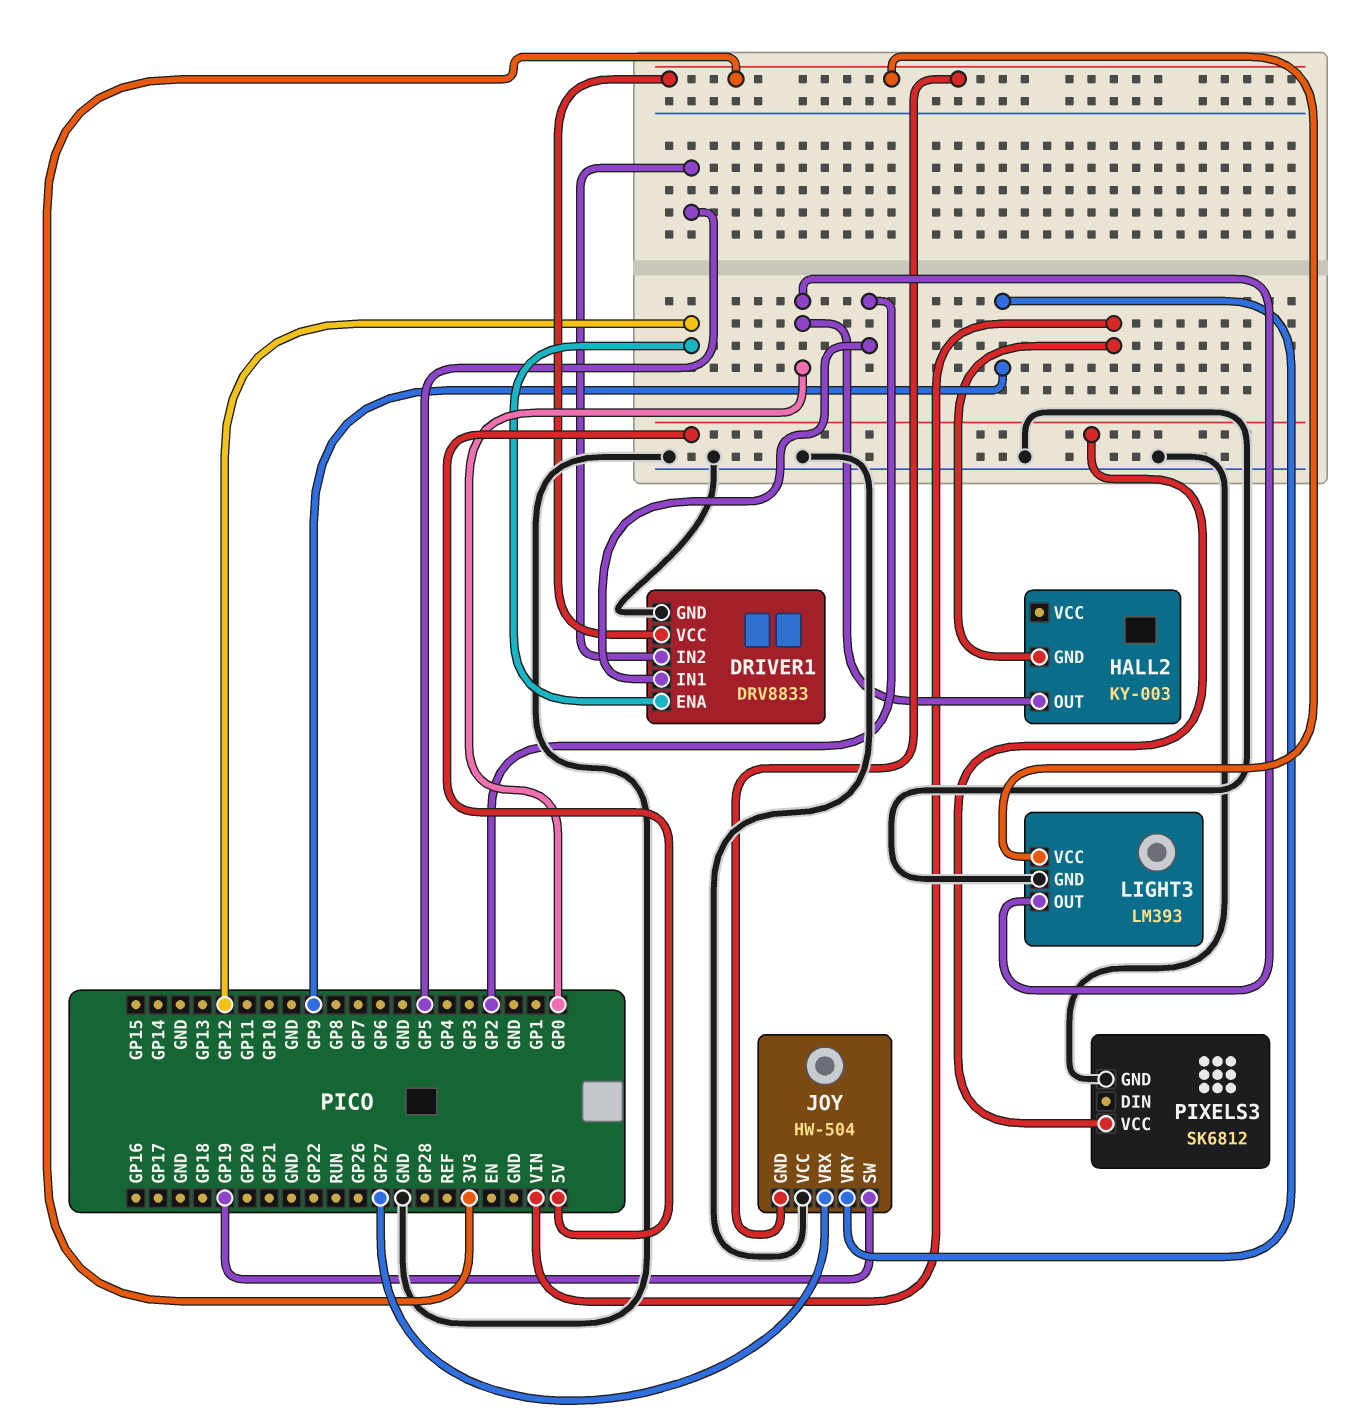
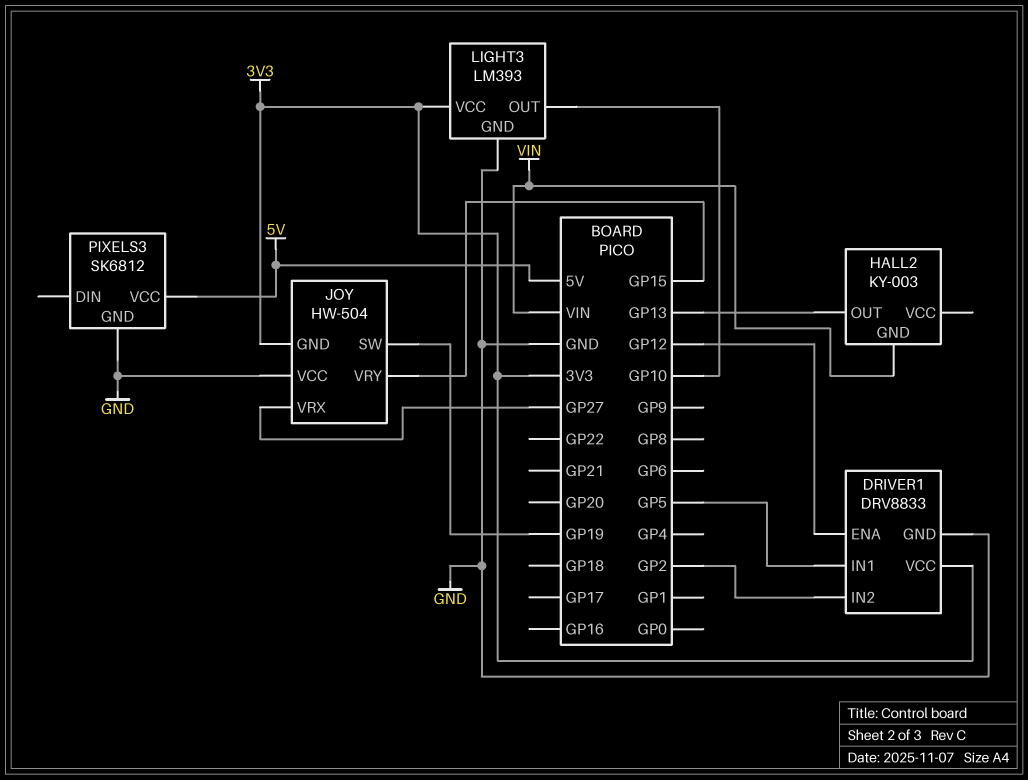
DRIVER1 pin IN1: GP2 -> GP5
DRIVER1 pin IN2: GP5 -> GP2
HALL2 pin OUT: GP0 -> GP13
JOY pin VRY: GP9 -> GP15
LIGHT3 pin OUT: GP0 -> GP10

